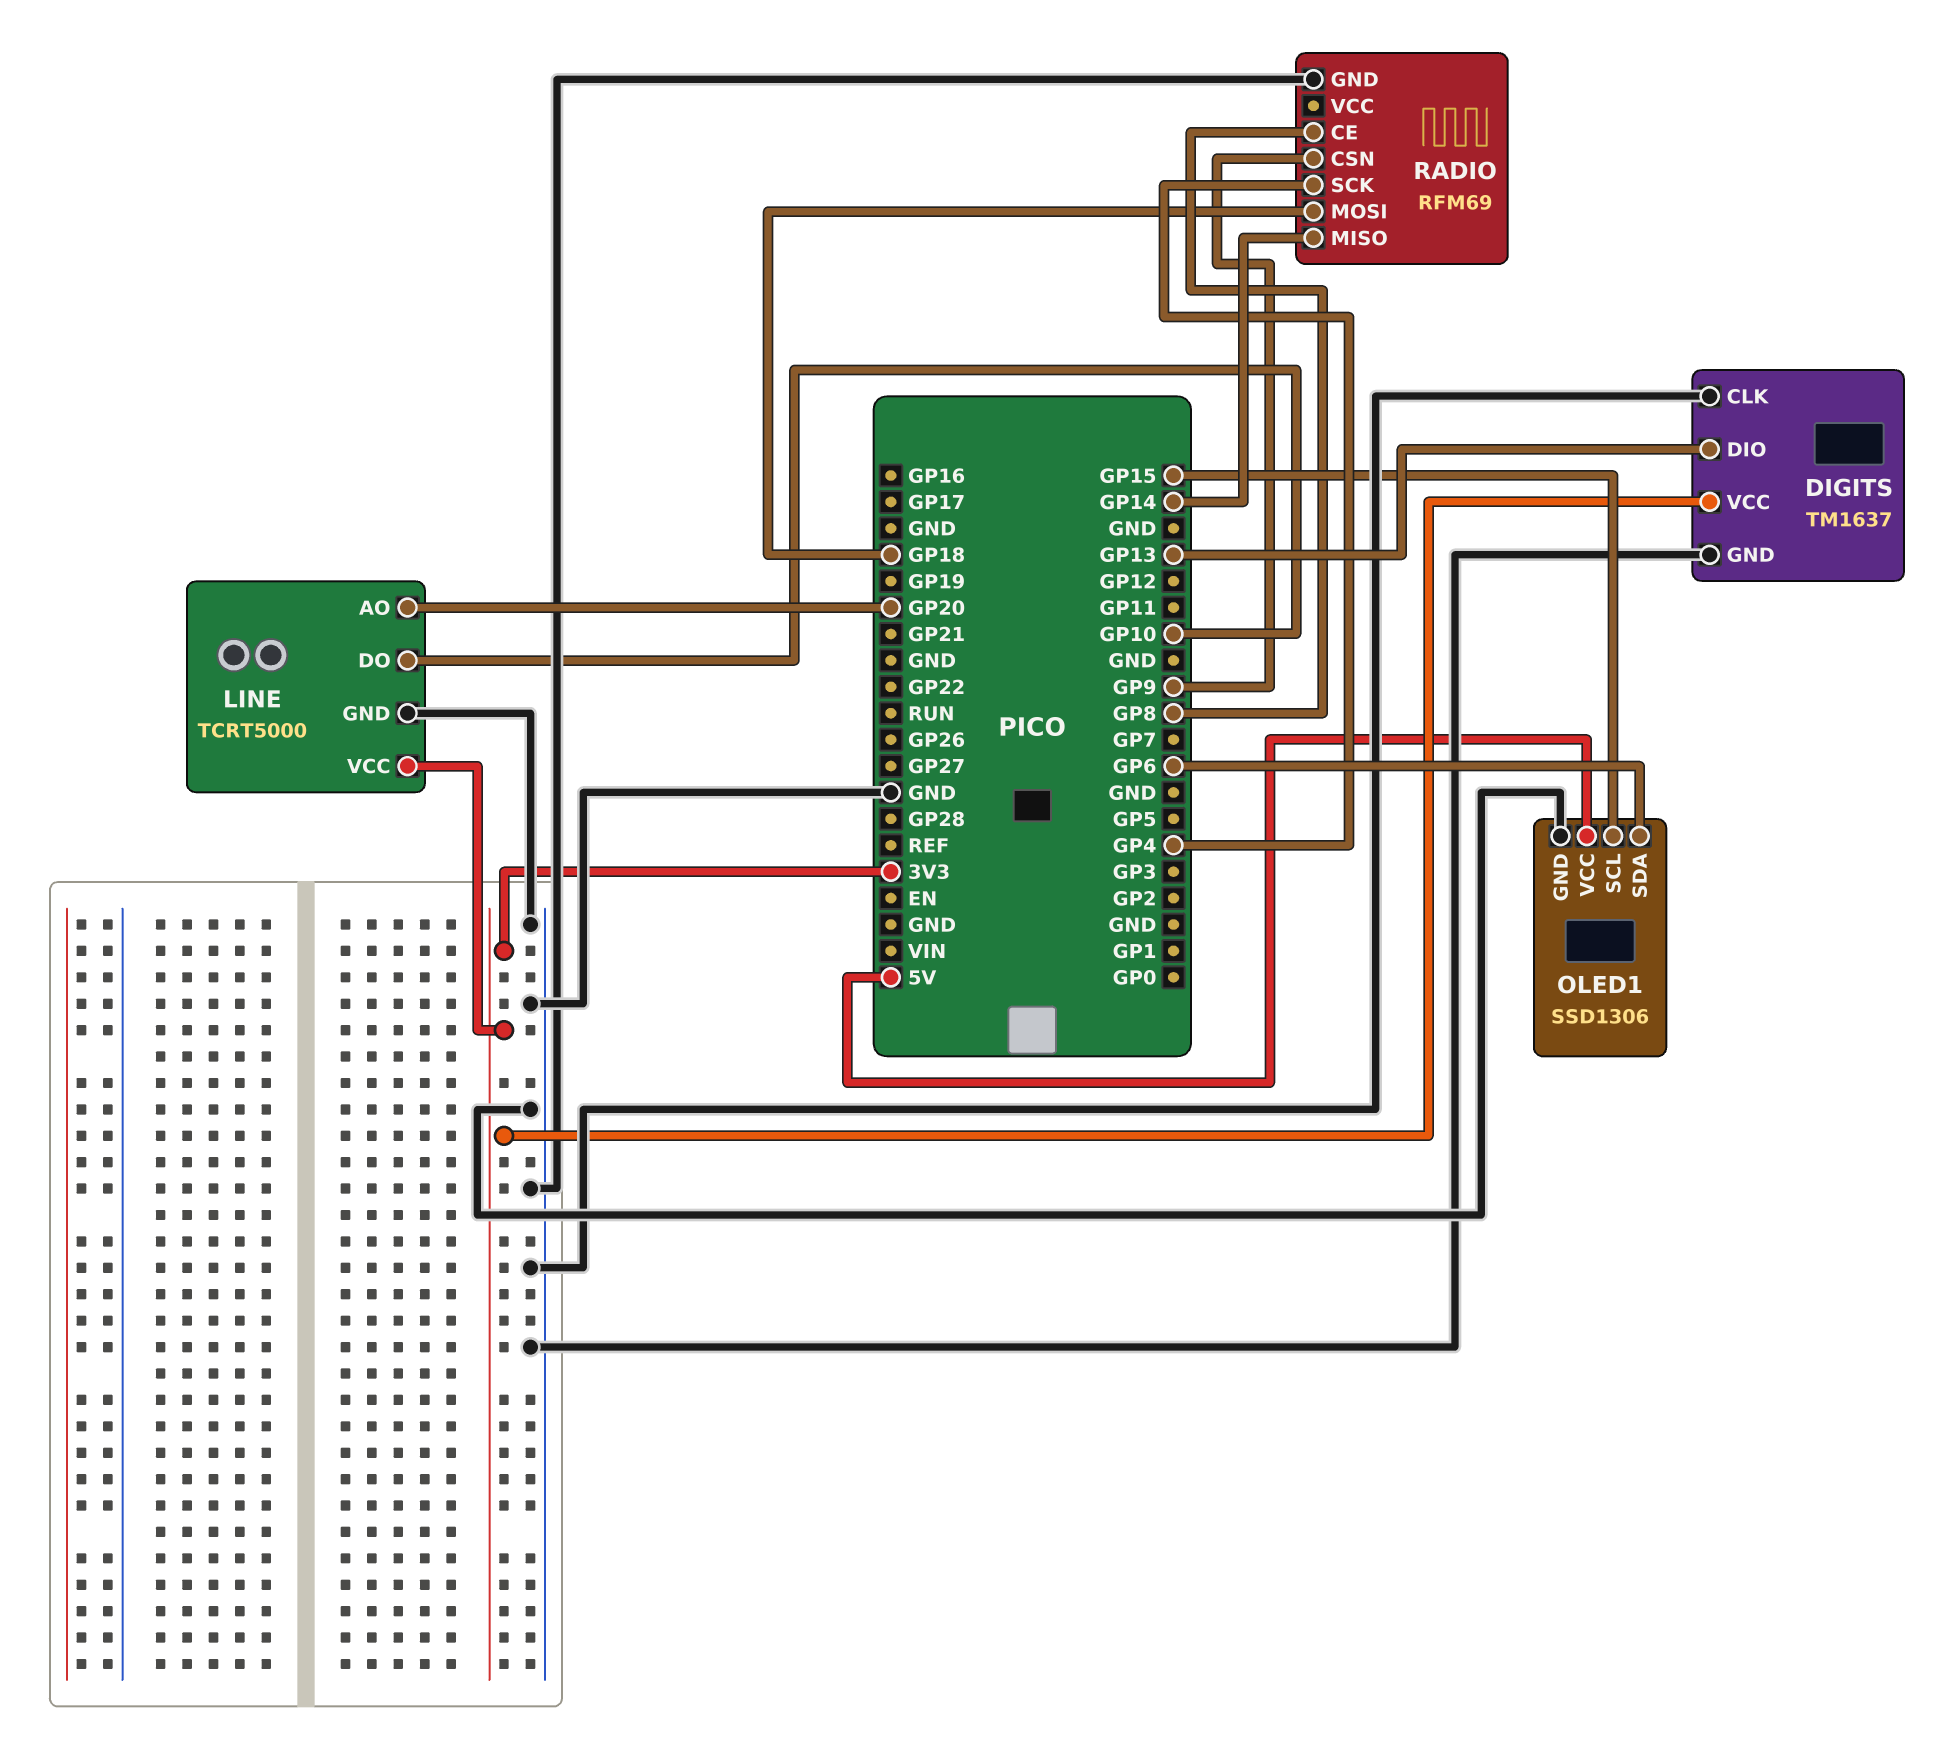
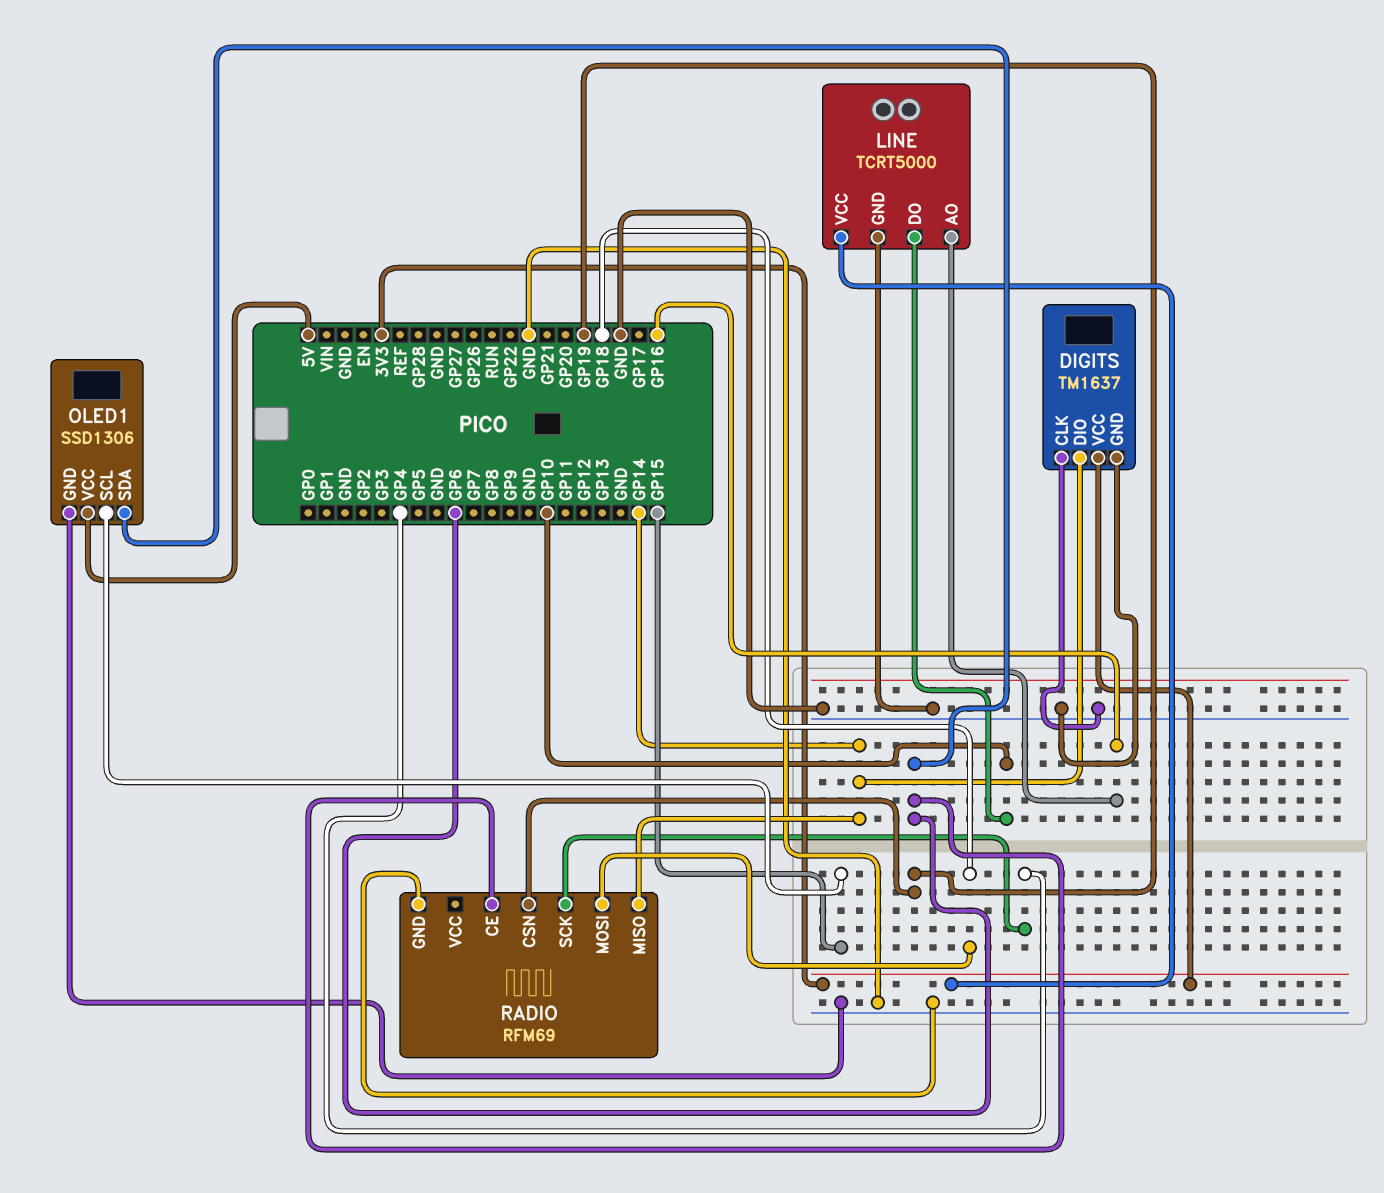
DIGITS pin DIO: GP13 -> GP14
LINE pin AO: GP20 -> GP16
RADIO pin CE: GP8 -> GP6
RADIO pin CSN: GP9 -> GP19

